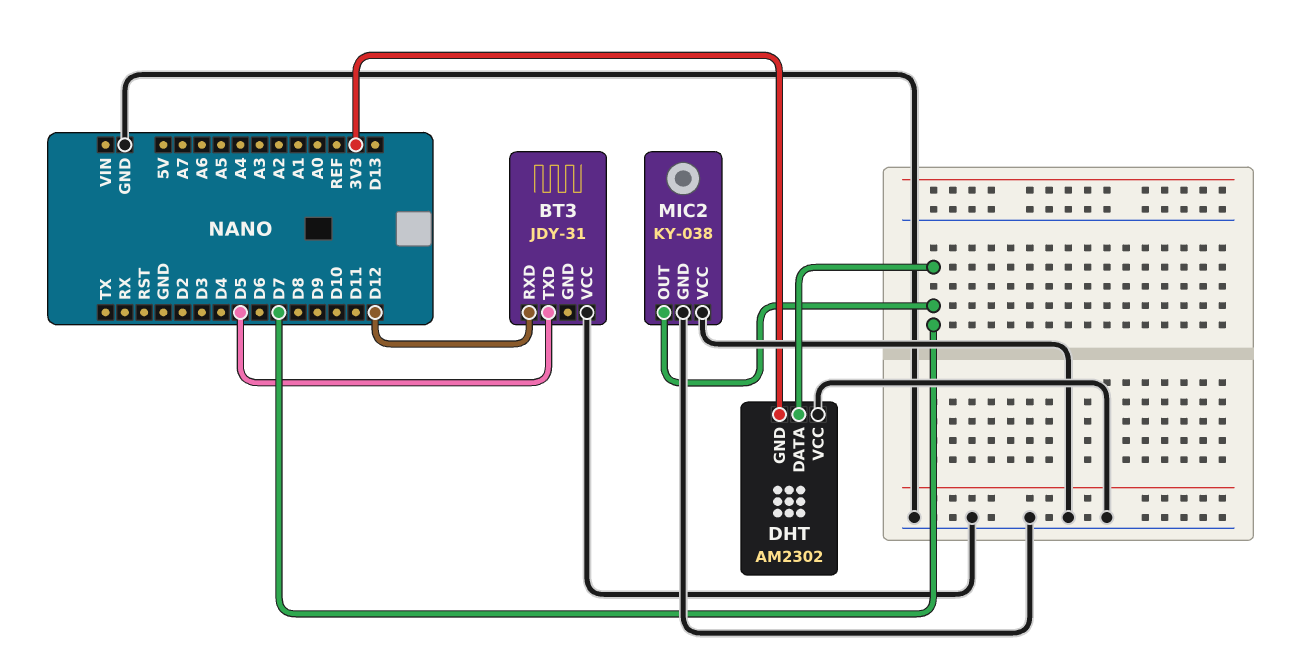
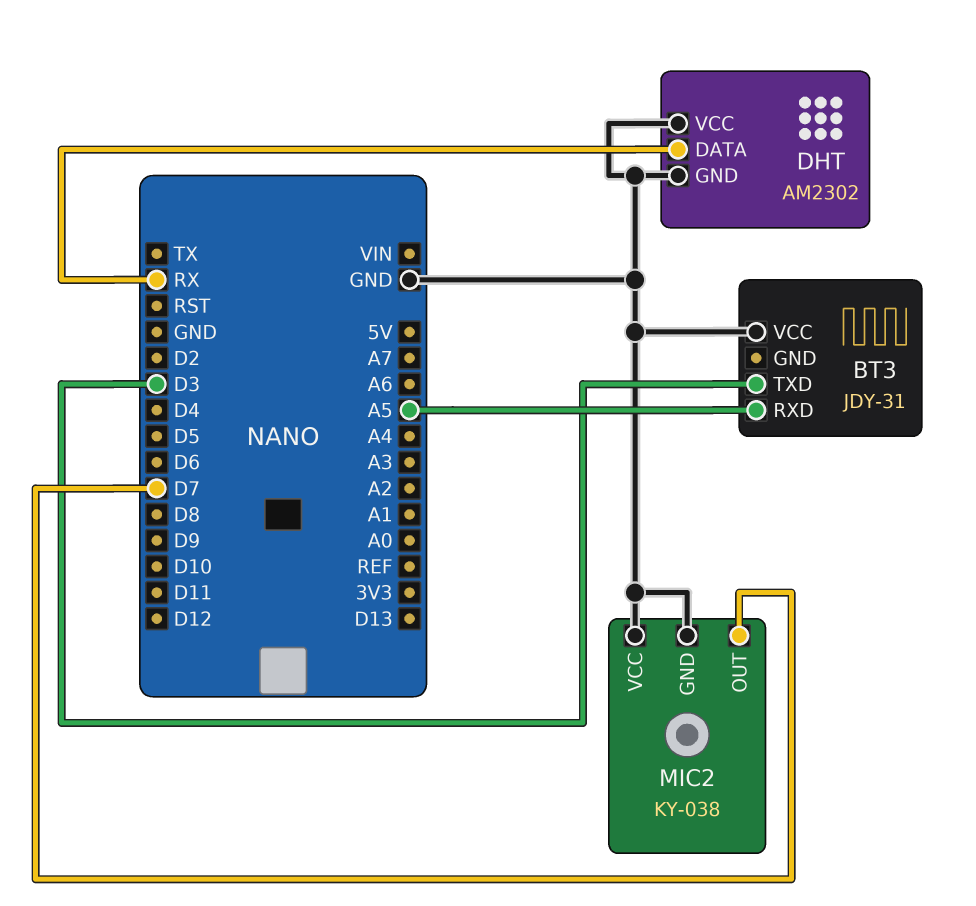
BT3 pin RXD: D12 -> A5
BT3 pin TXD: D5 -> D3
DHT pin DATA: D7 -> RX
DHT pin GND: 3V3 -> GND

